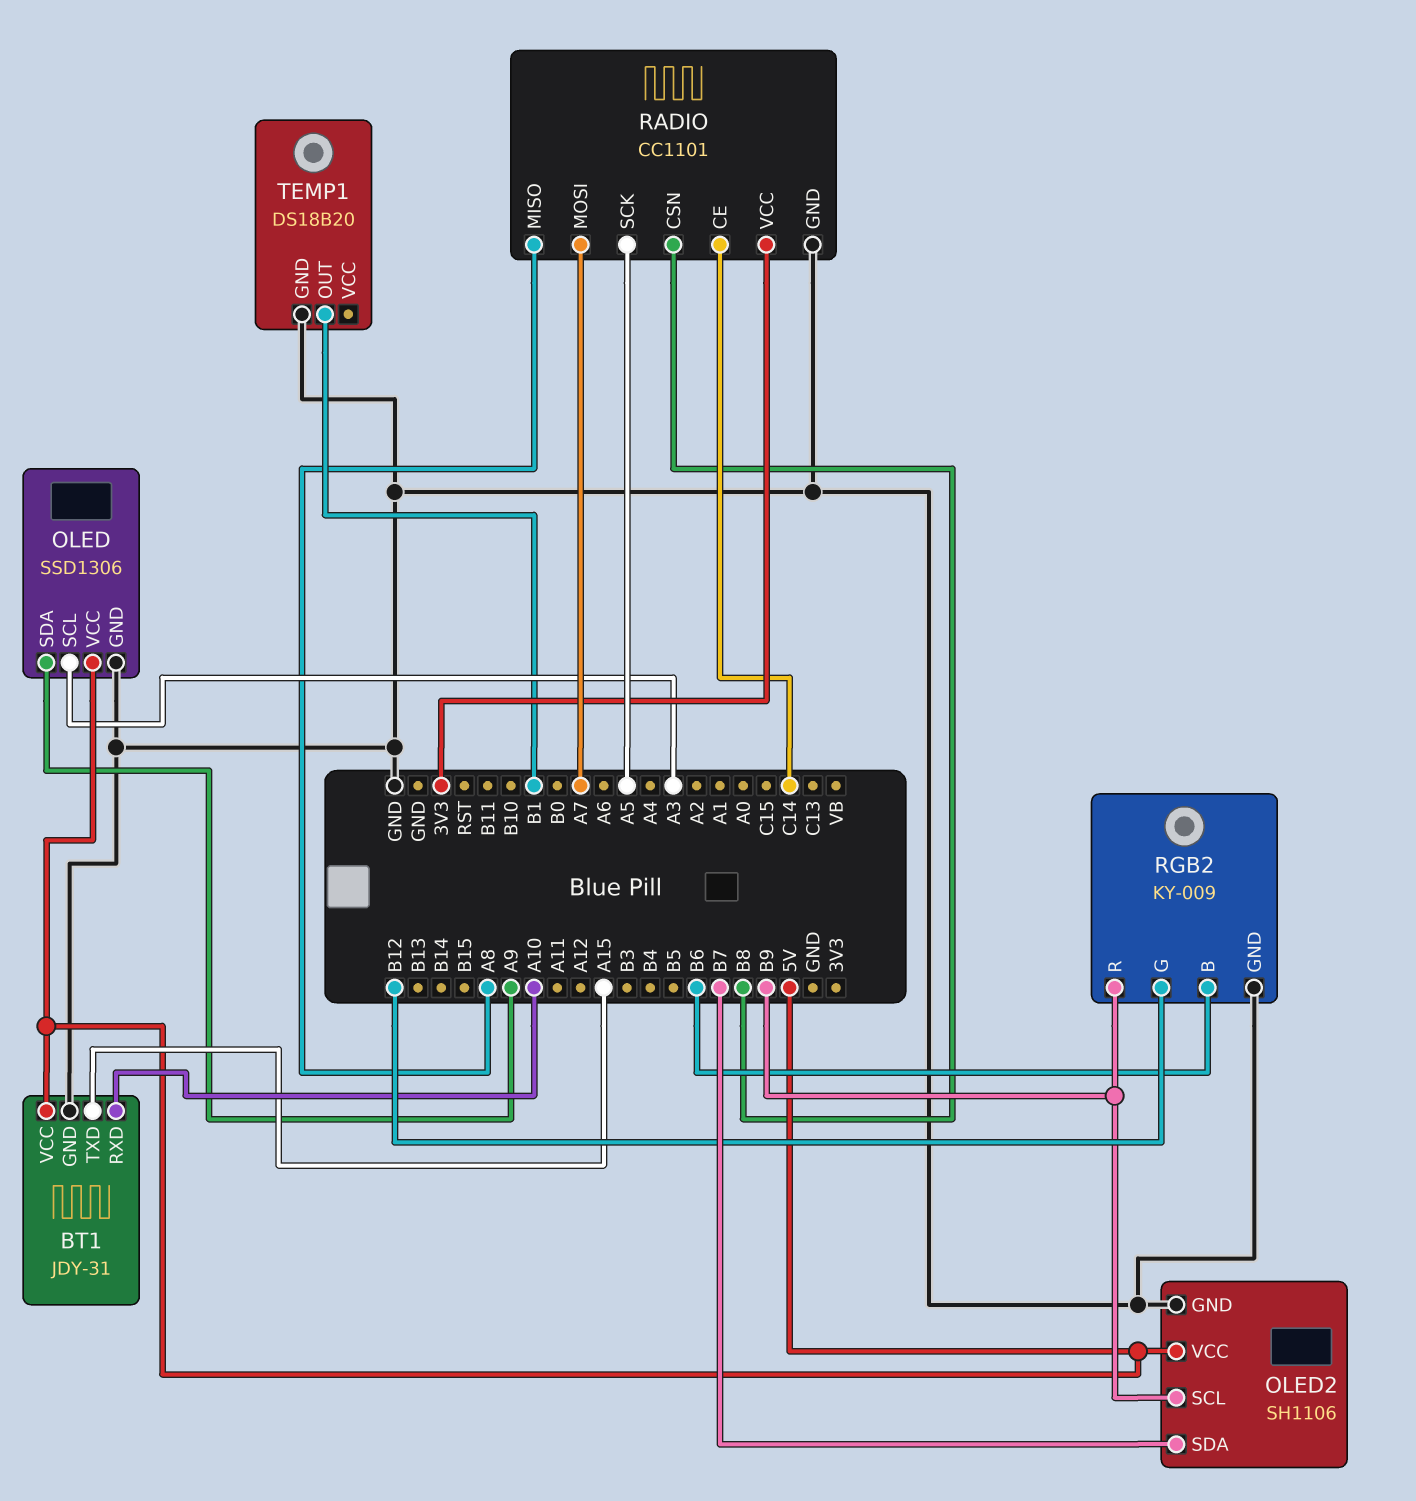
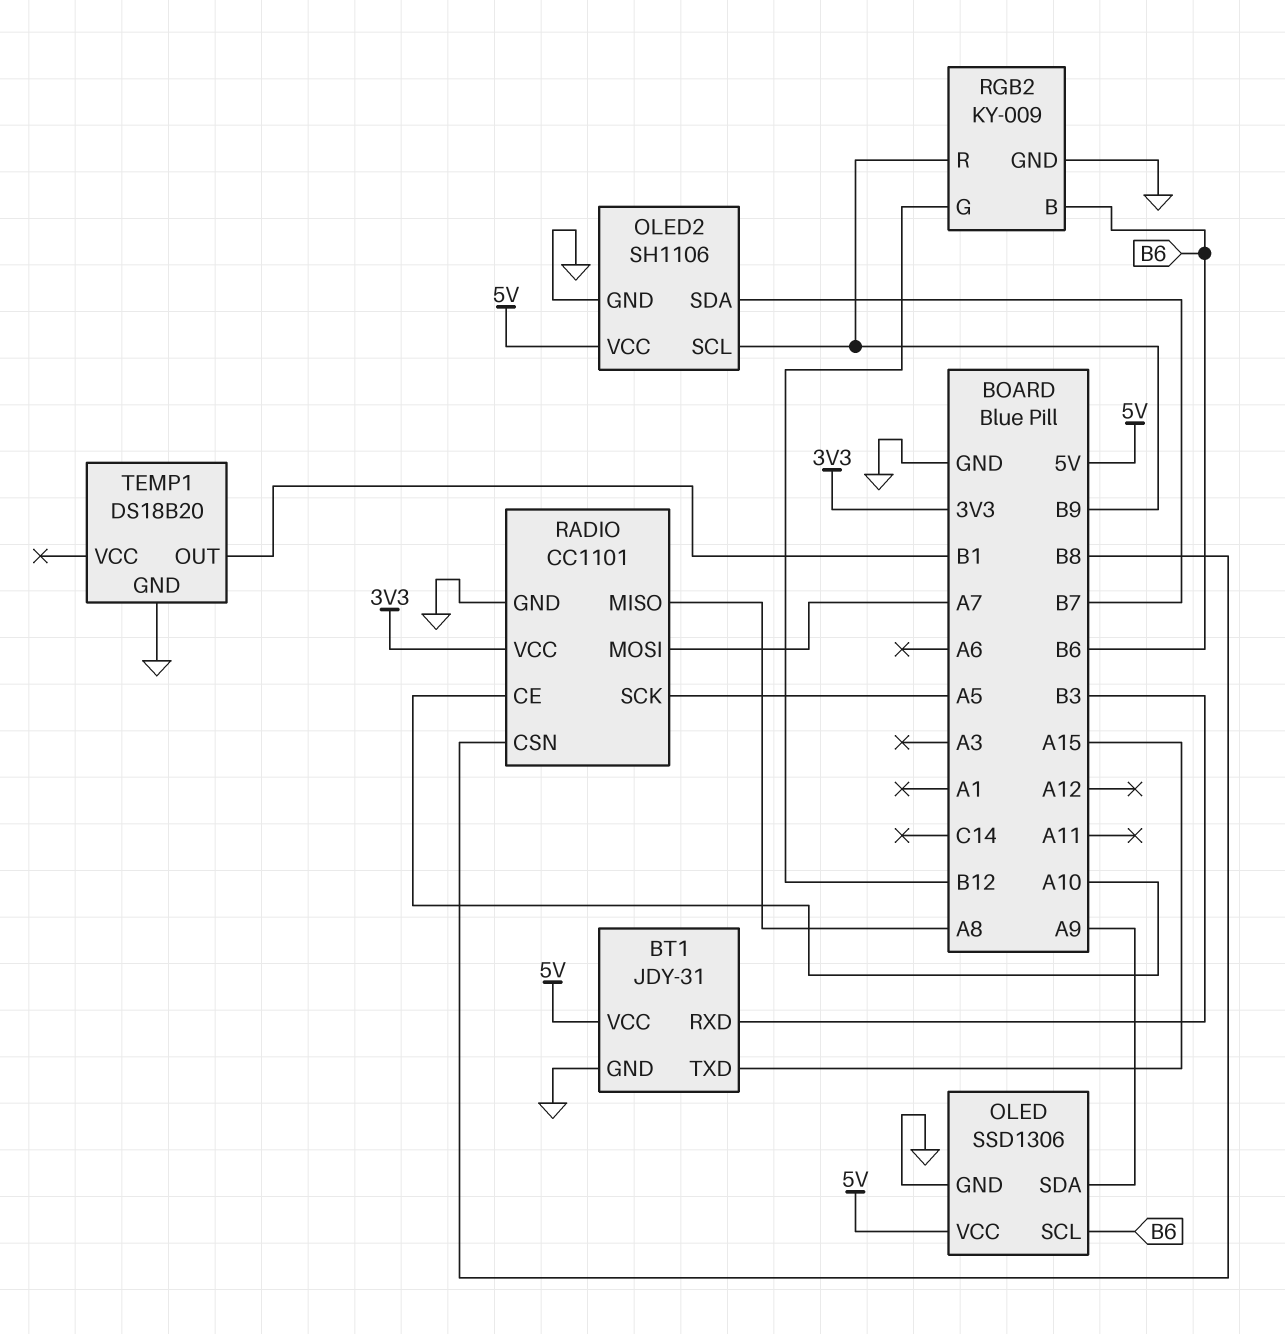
BT1 pin RXD: A10 -> B3
OLED pin SCL: A3 -> B6
RADIO pin CE: C14 -> A10

